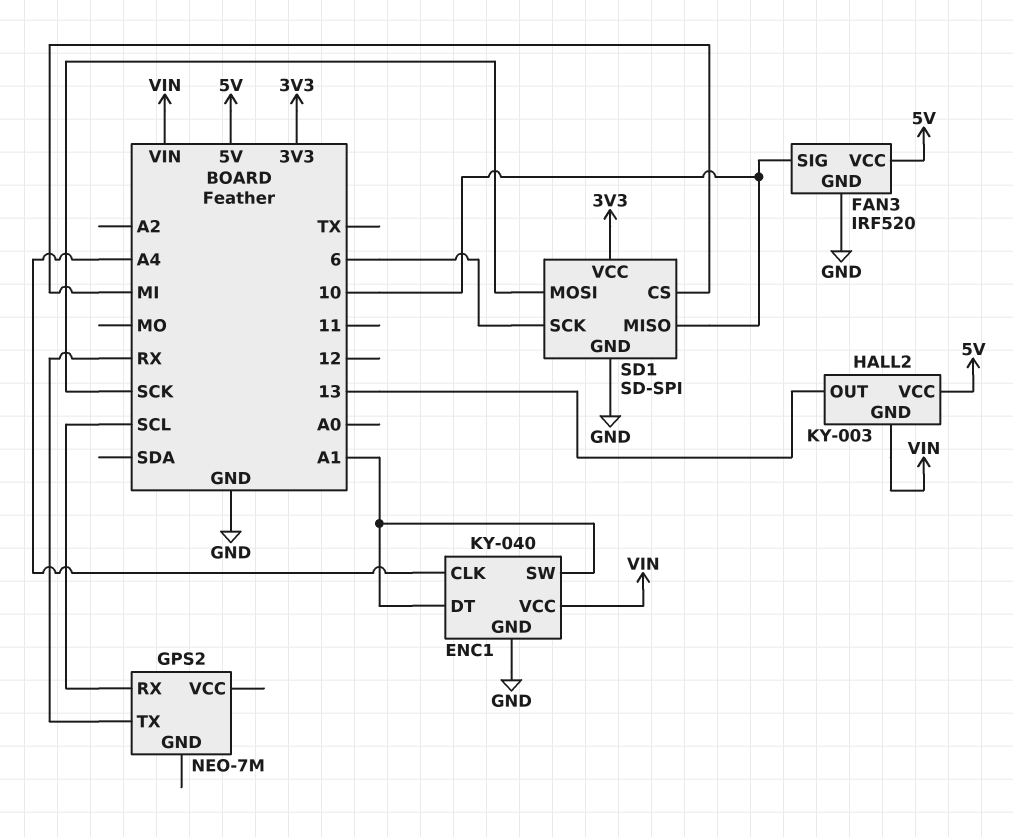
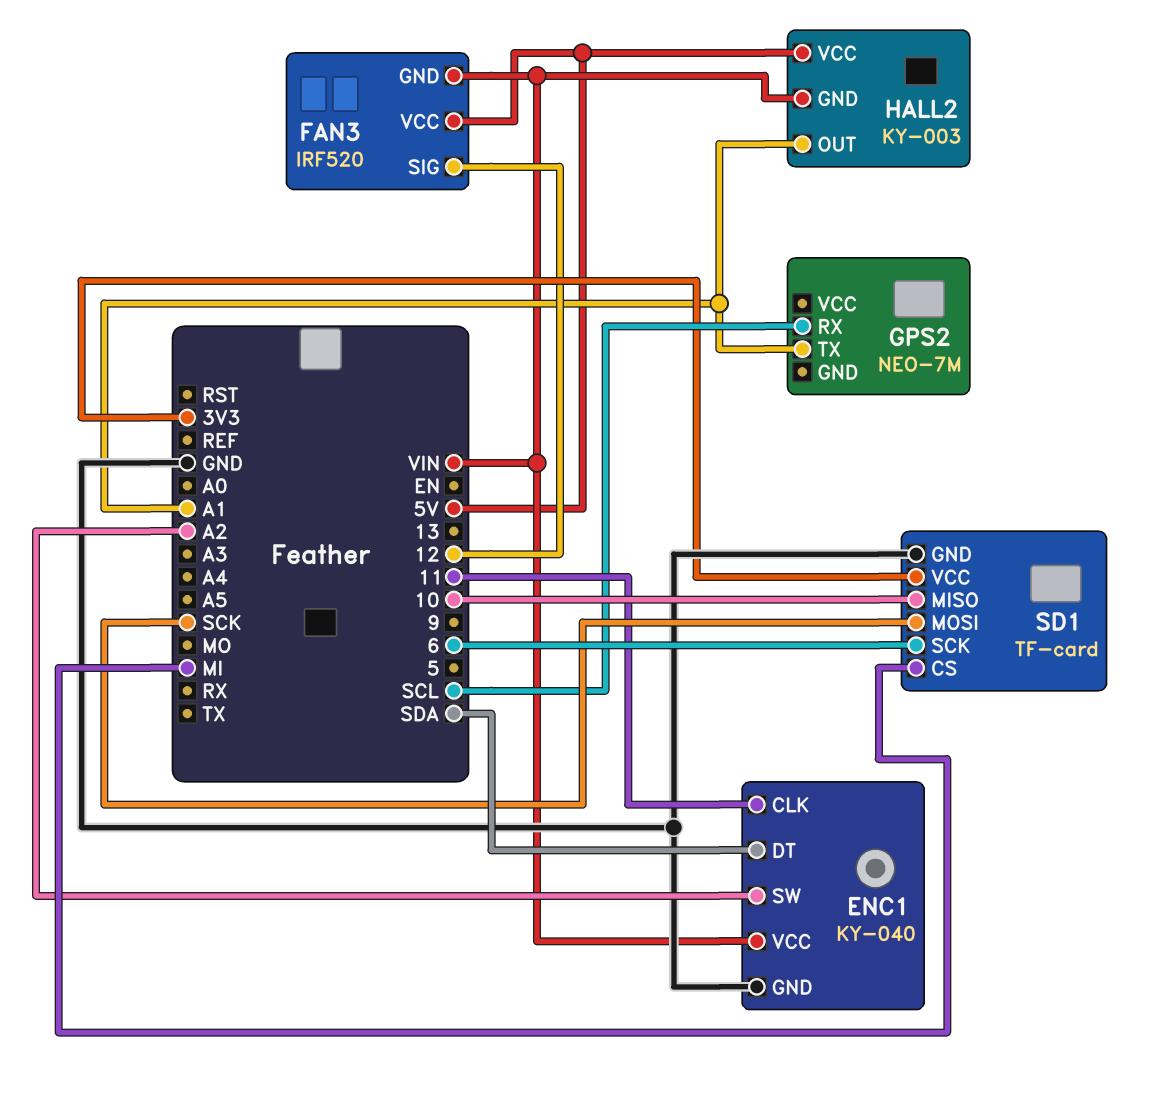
ENC1 pin CLK: A4 -> 11
ENC1 pin DT: A1 -> SDA
ENC1 pin SW: A1 -> A2
FAN3 pin GND: GND -> VIN
FAN3 pin SIG: 10 -> 12
GPS2 pin TX: RX -> A1
HALL2 pin OUT: 13 -> A1
SD1: SD-SPI -> TF-card

